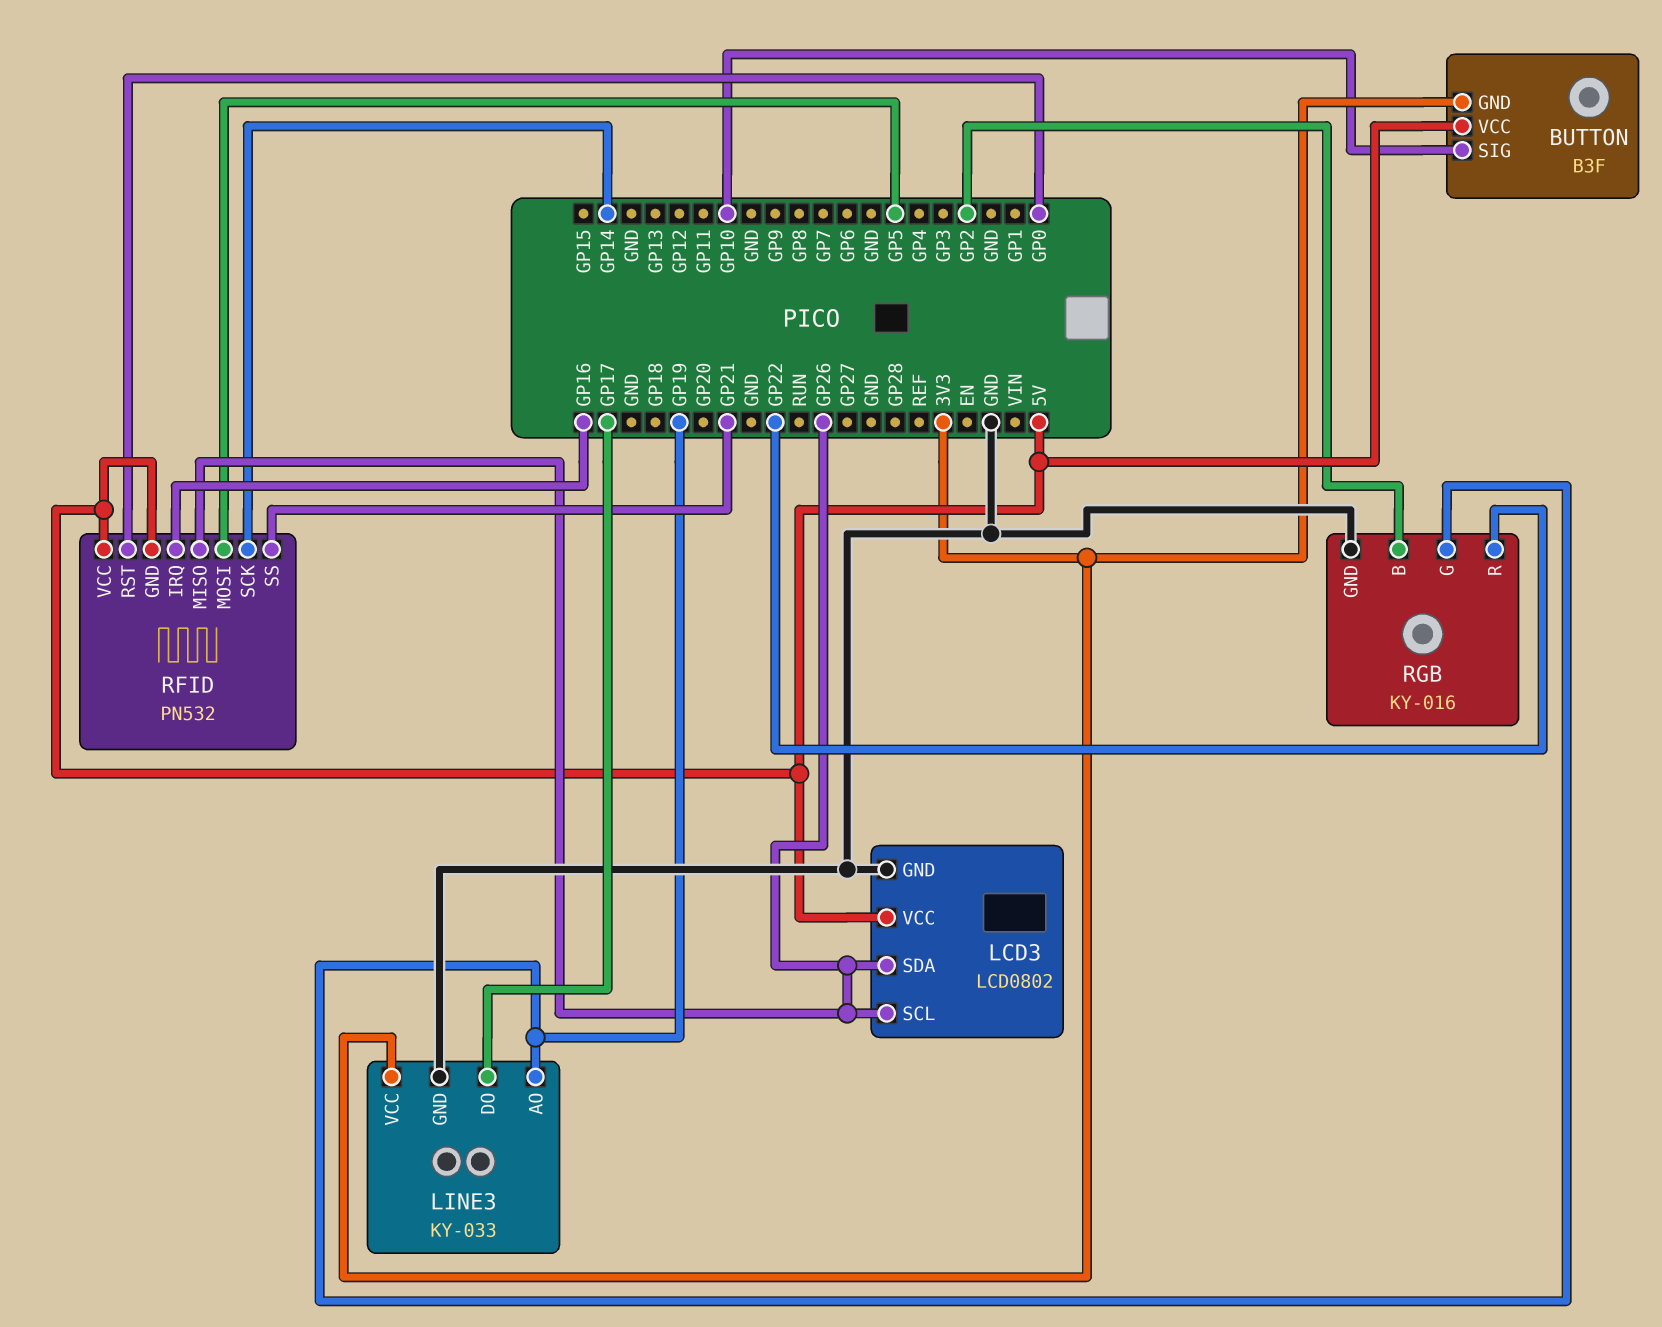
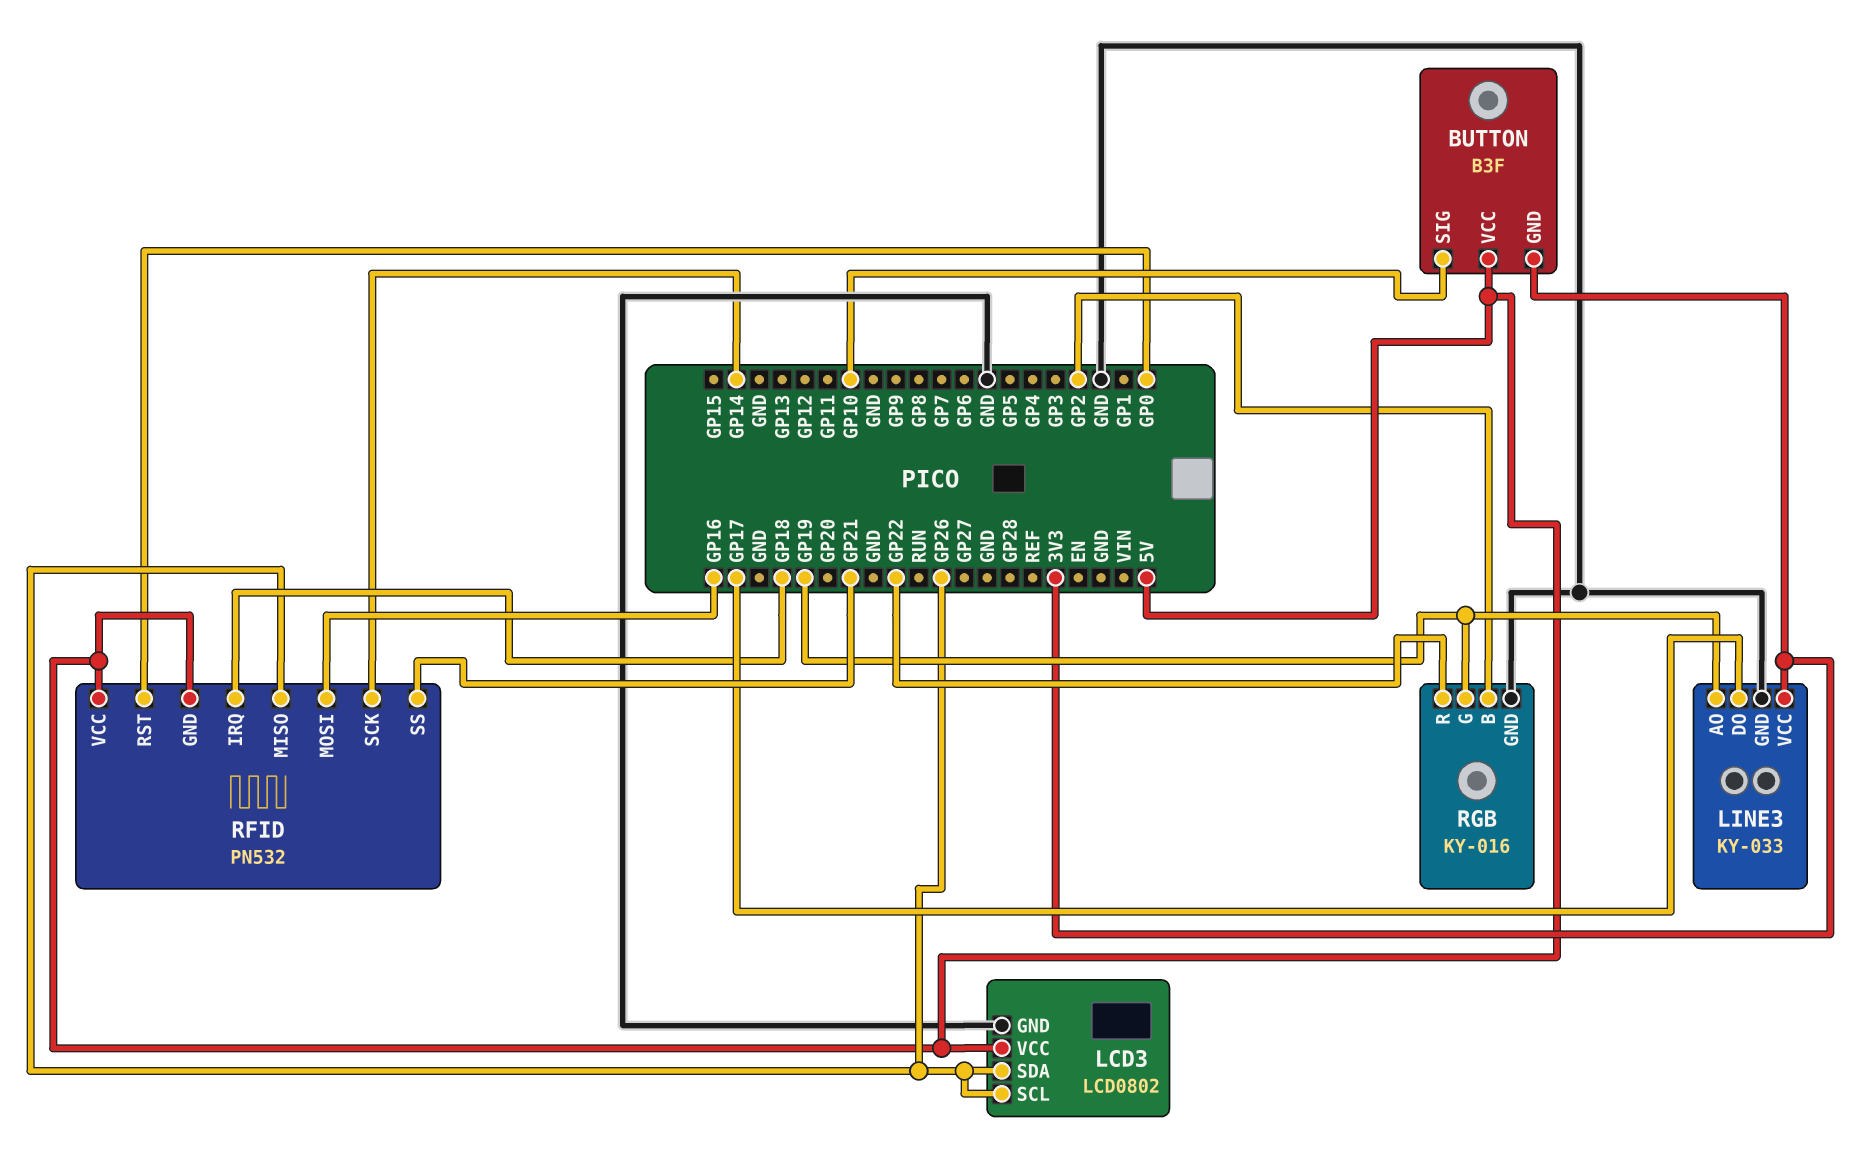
RFID pin IRQ: GP16 -> GP18
RFID pin MOSI: GP5 -> GP16

